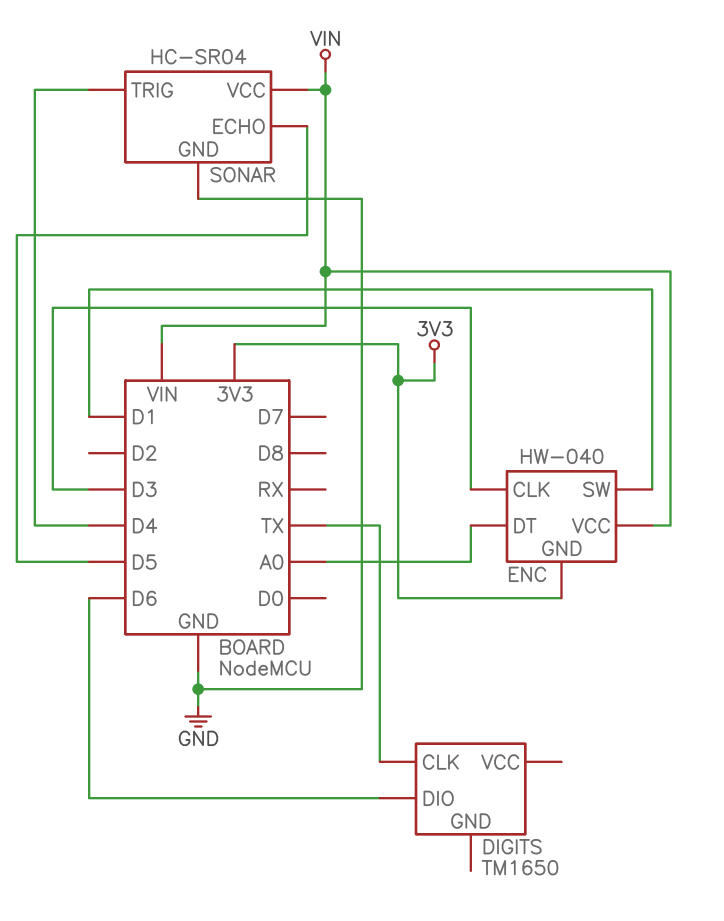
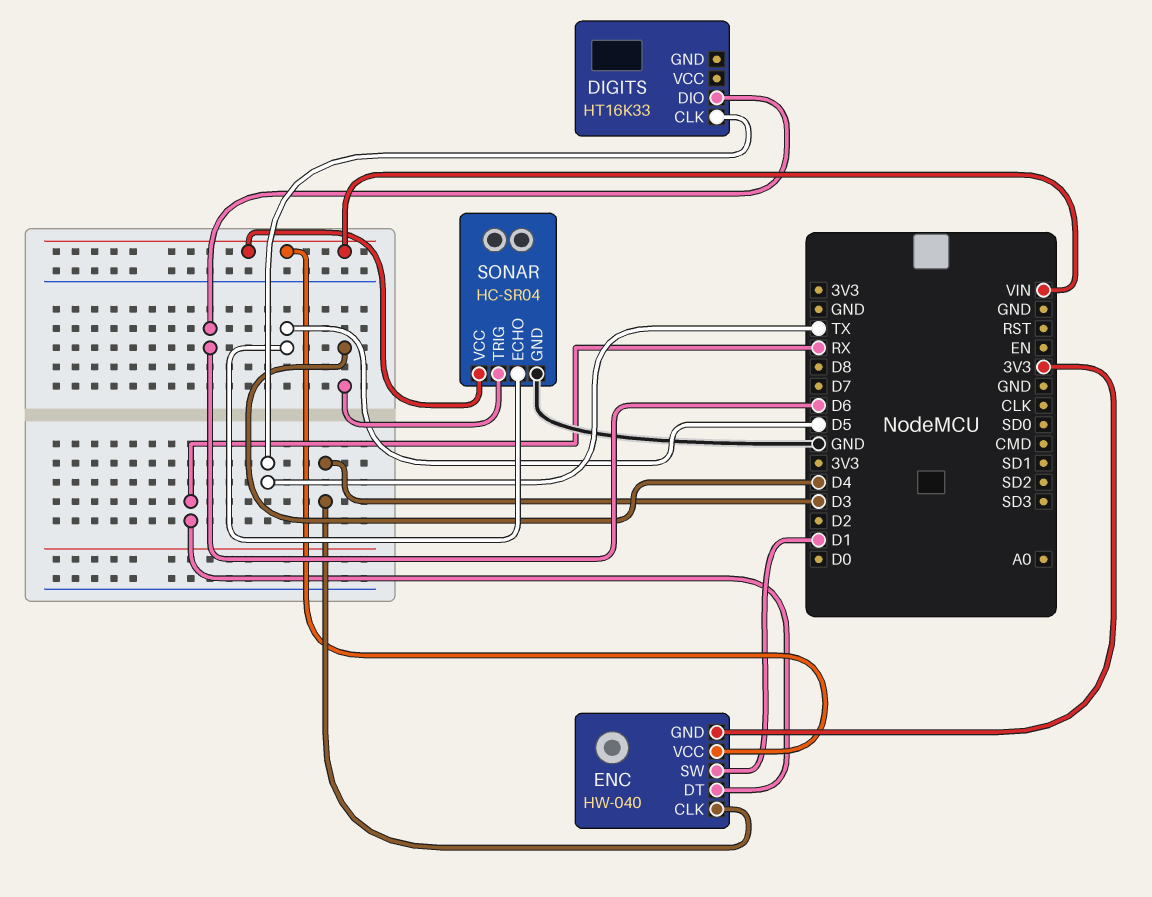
DIGITS: TM1650 -> HT16K33
ENC pin DT: A0 -> RX

